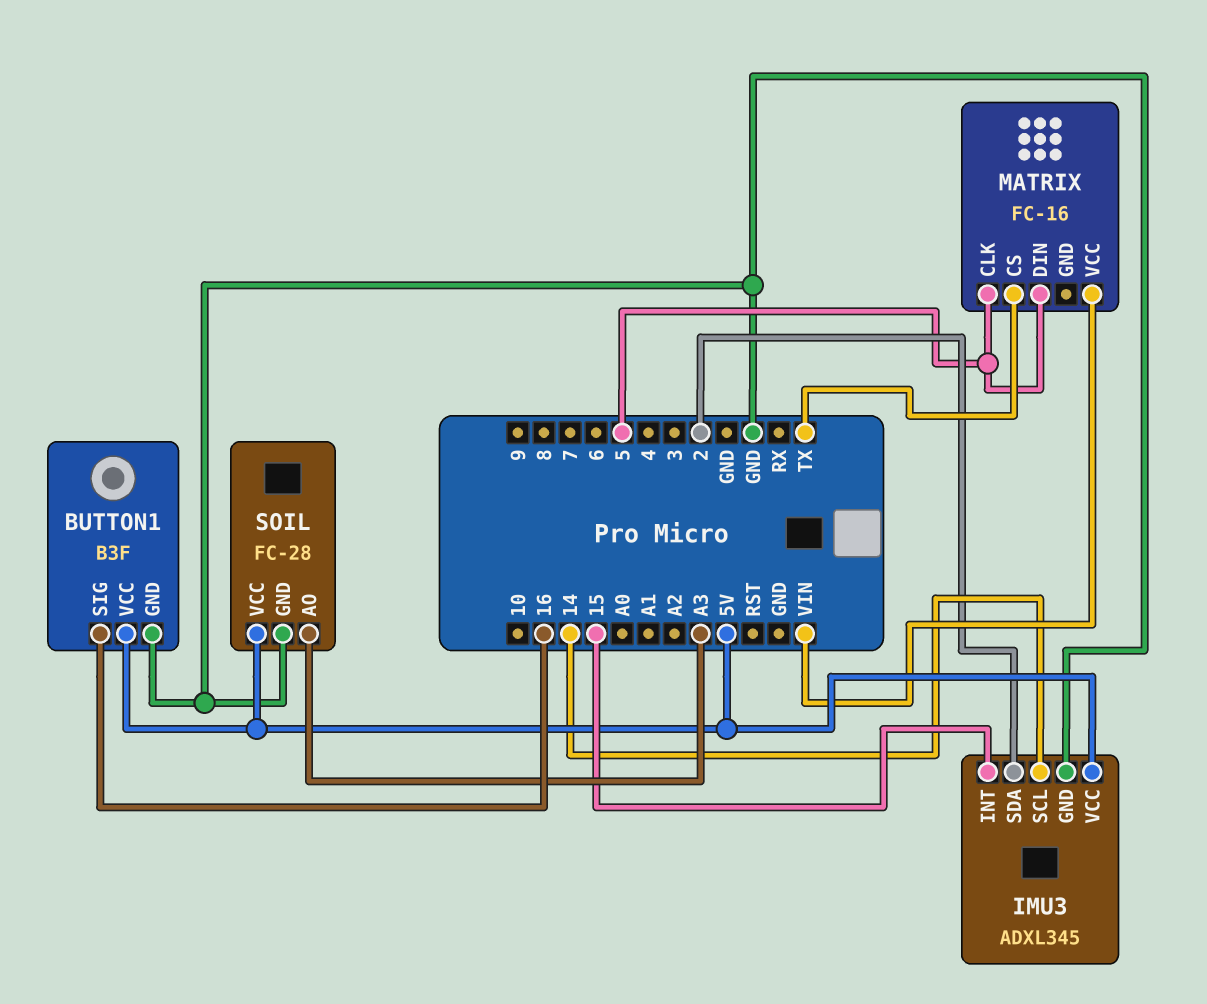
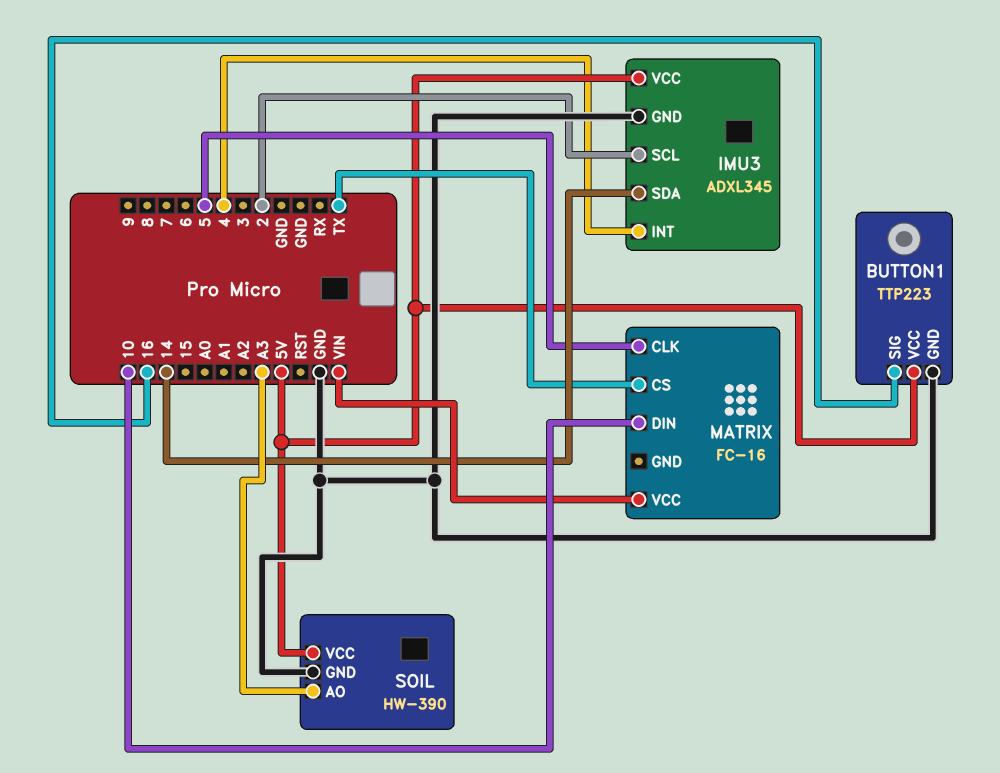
BUTTON1: B3F -> TTP223
IMU3 pin INT: 15 -> 4
IMU3 pin SCL: 14 -> 2
IMU3 pin SDA: 2 -> 14
MATRIX pin DIN: 5 -> 10
SOIL: FC-28 -> HW-390

